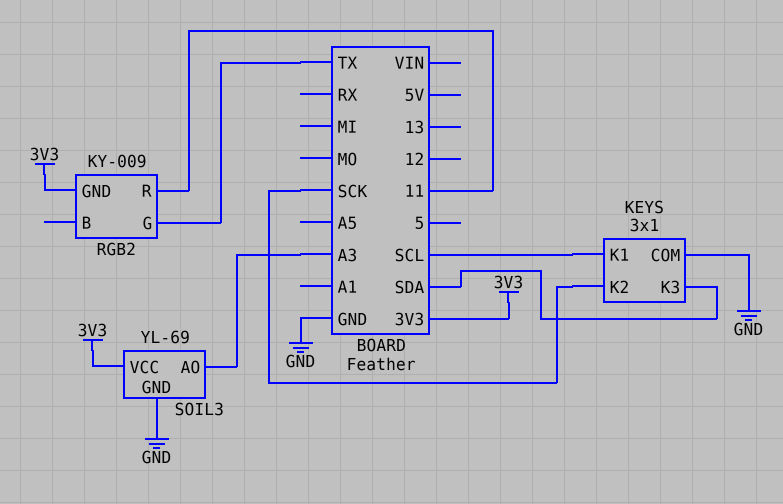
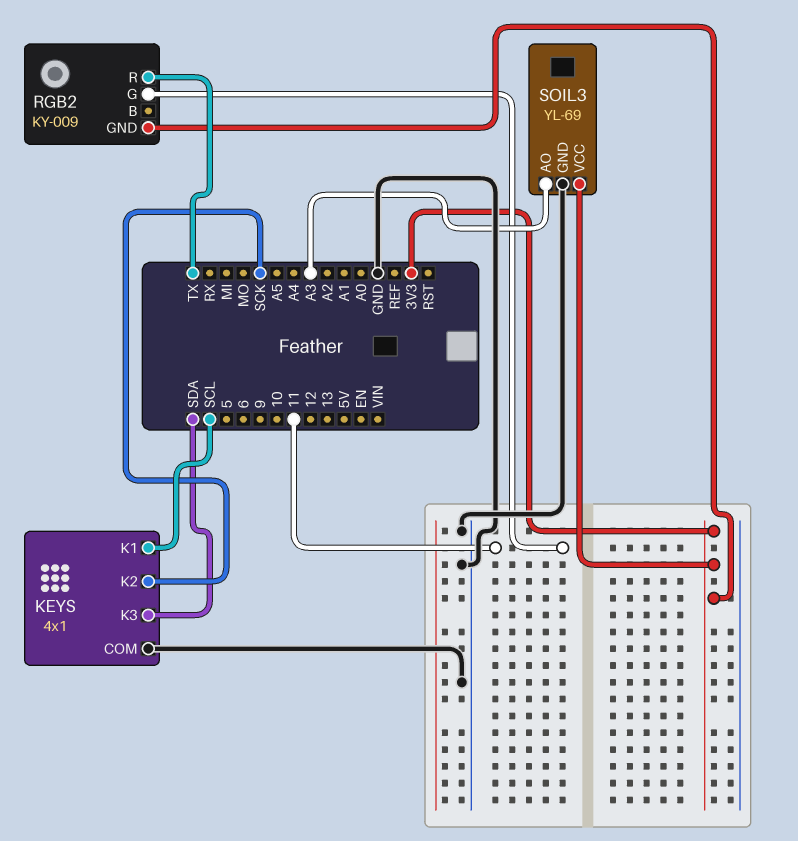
KEYS: 3x1 -> 4x1
RGB2 pin G: TX -> 11
RGB2 pin R: 11 -> TX

